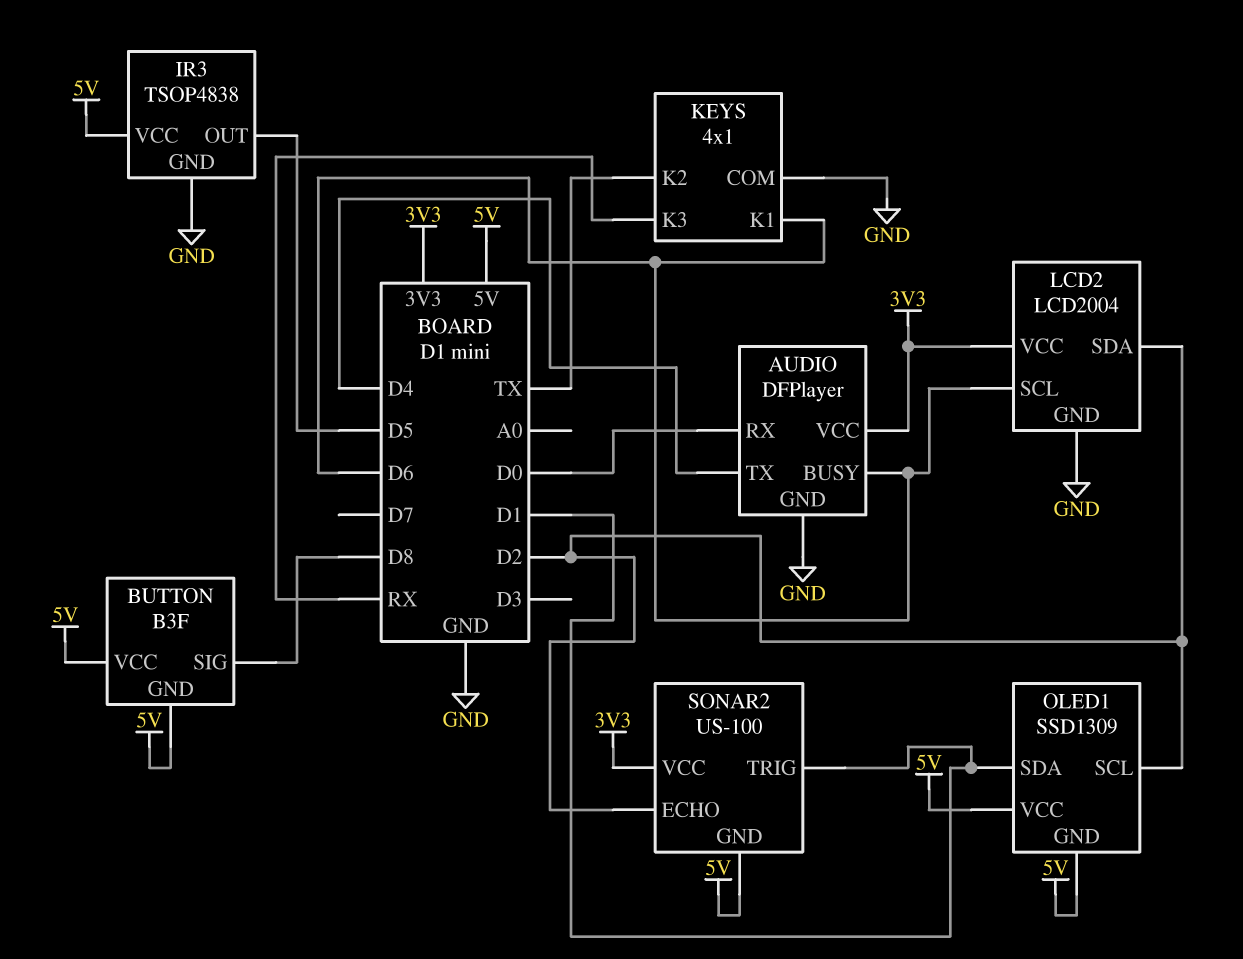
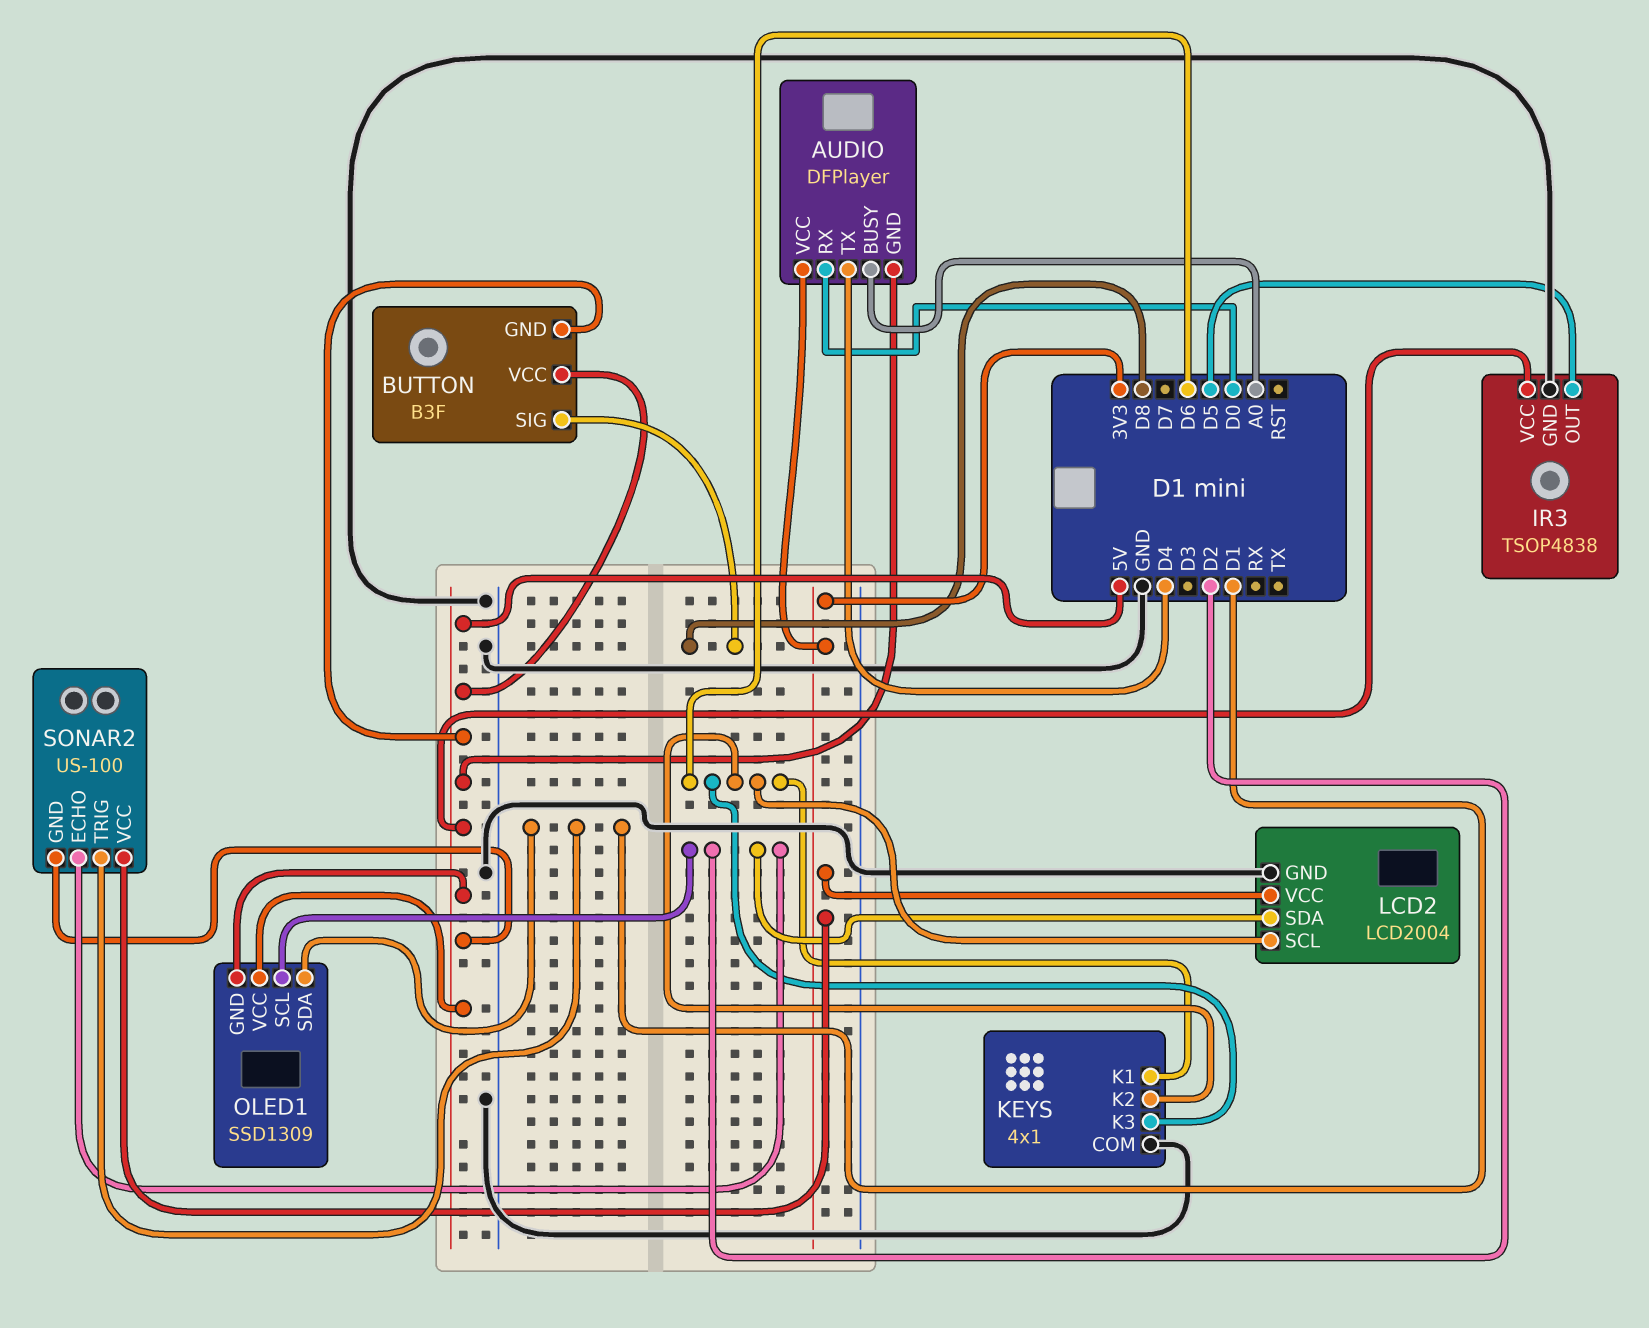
AUDIO pin BUSY: D6 -> A0
AUDIO pin GND: GND -> 5V
KEYS pin K2: TX -> D6
KEYS pin K3: RX -> D6

